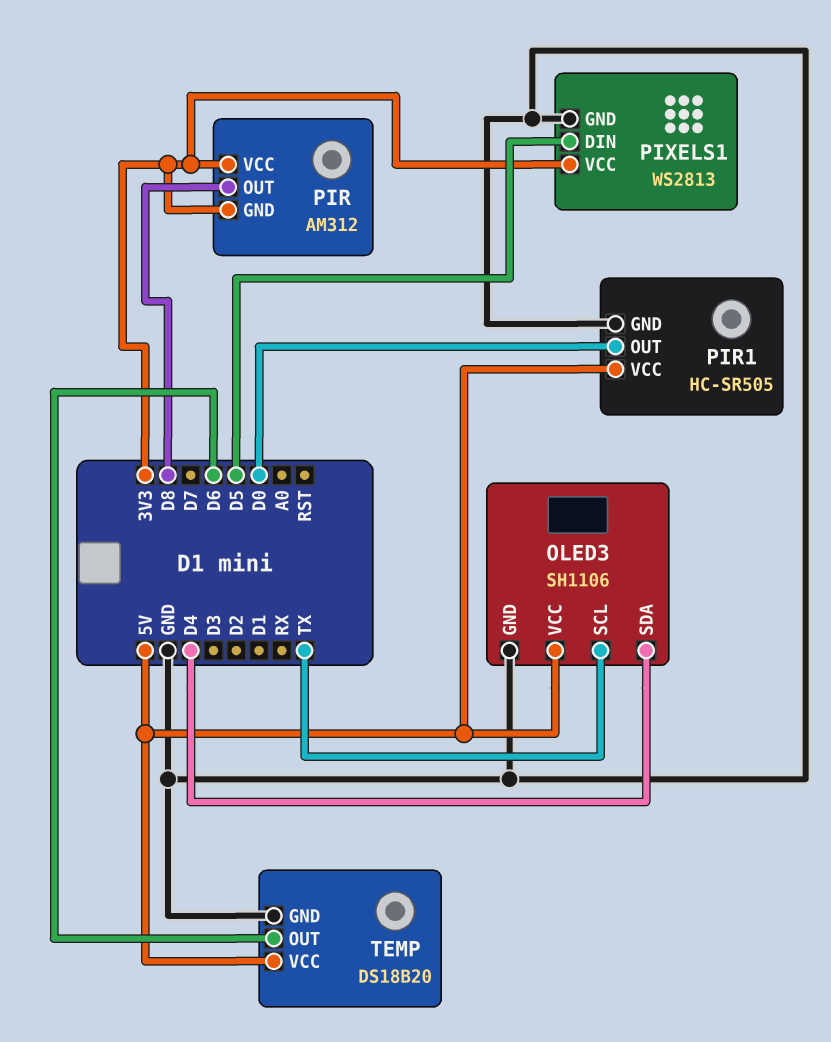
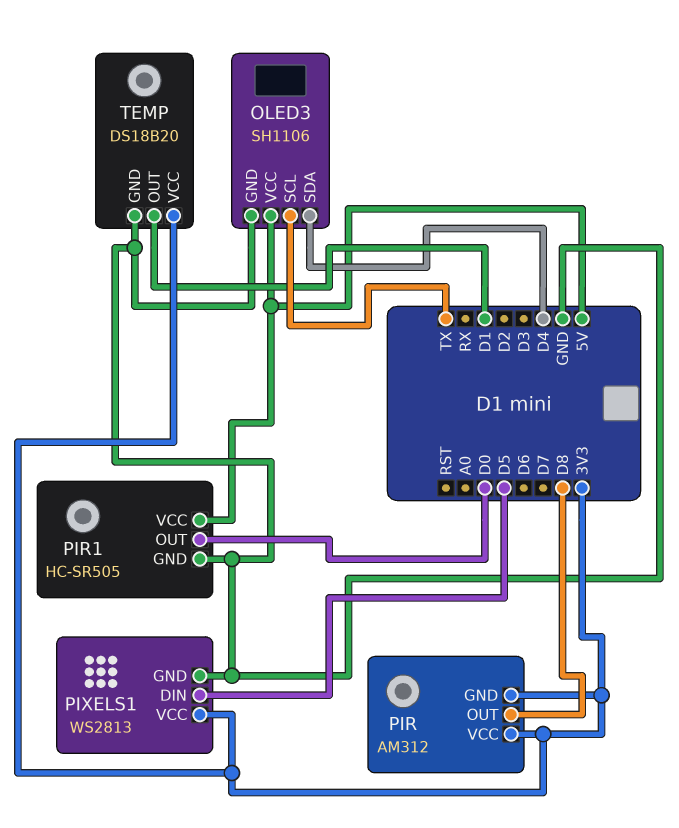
TEMP pin OUT: D6 -> D1
TEMP pin VCC: 5V -> 3V3

